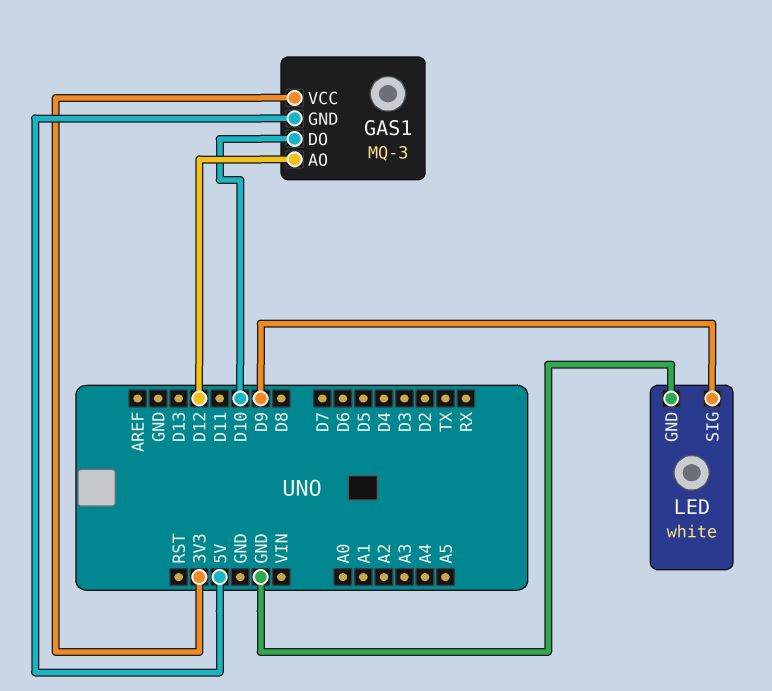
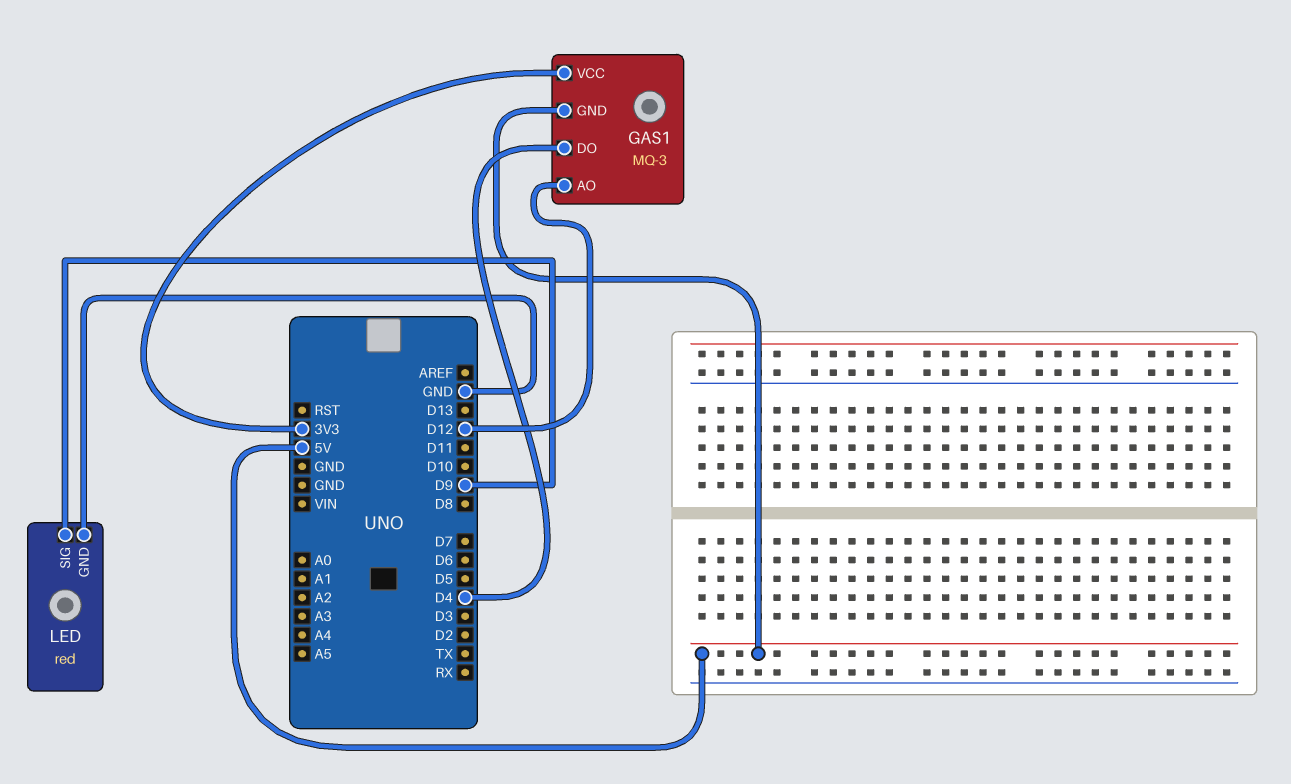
GAS1 pin DO: D10 -> D4
LED: white -> red

